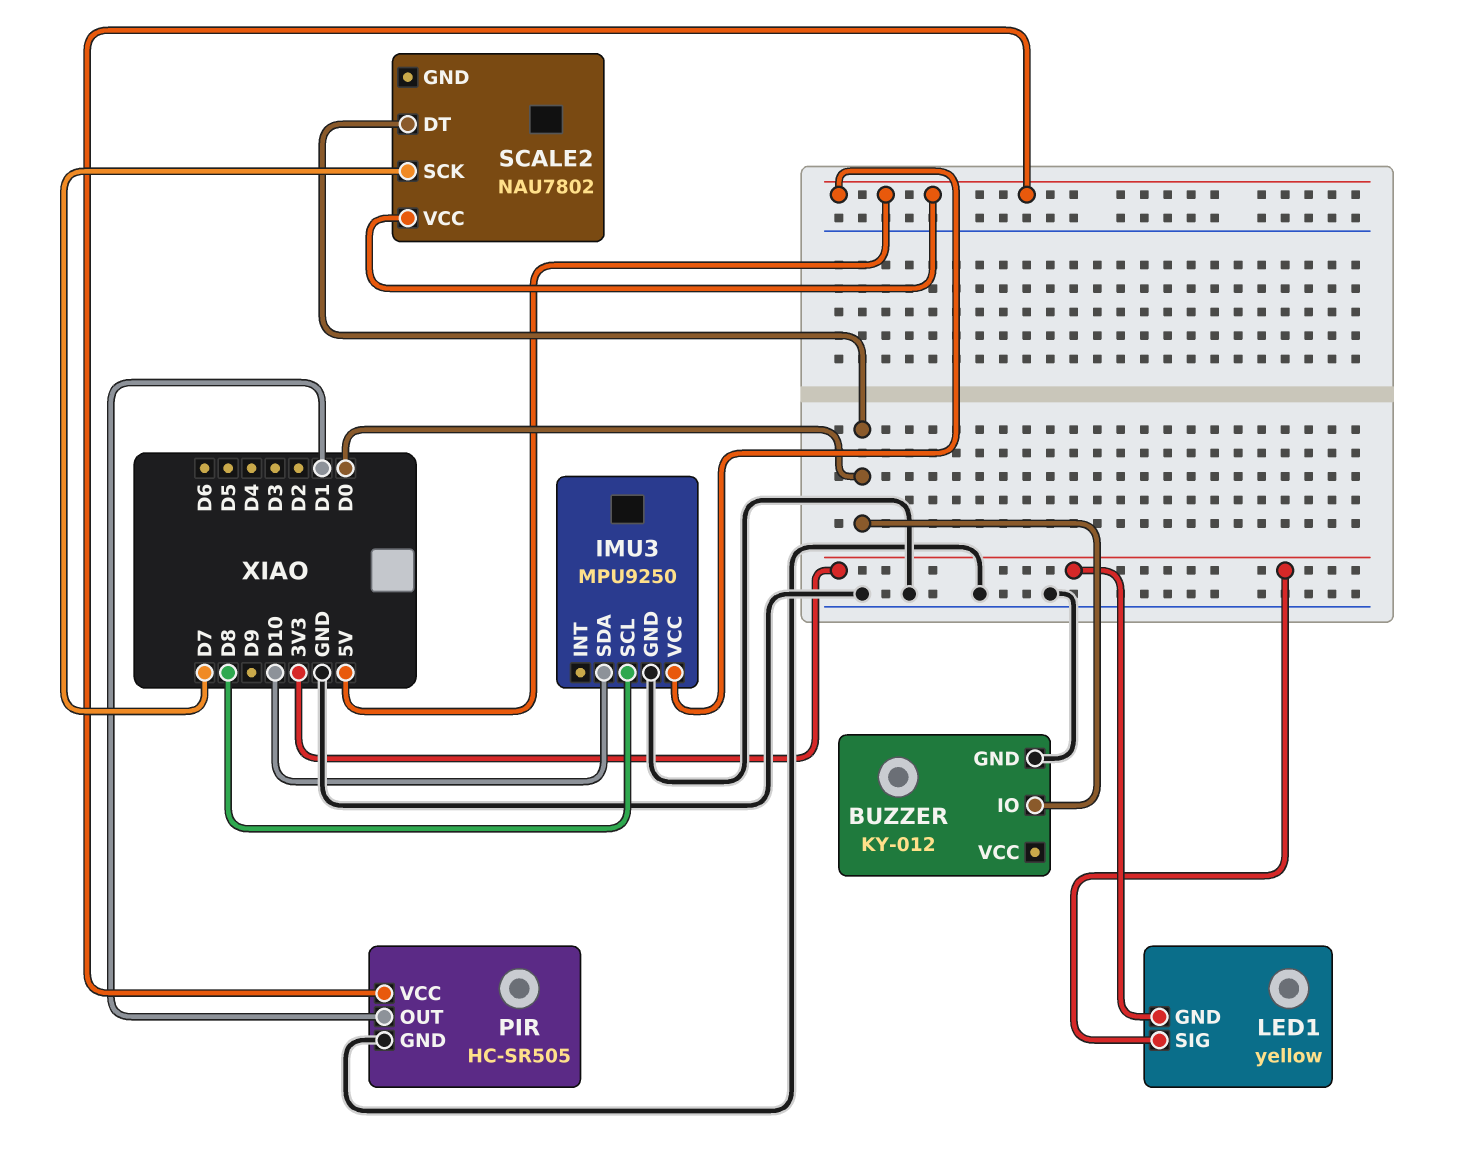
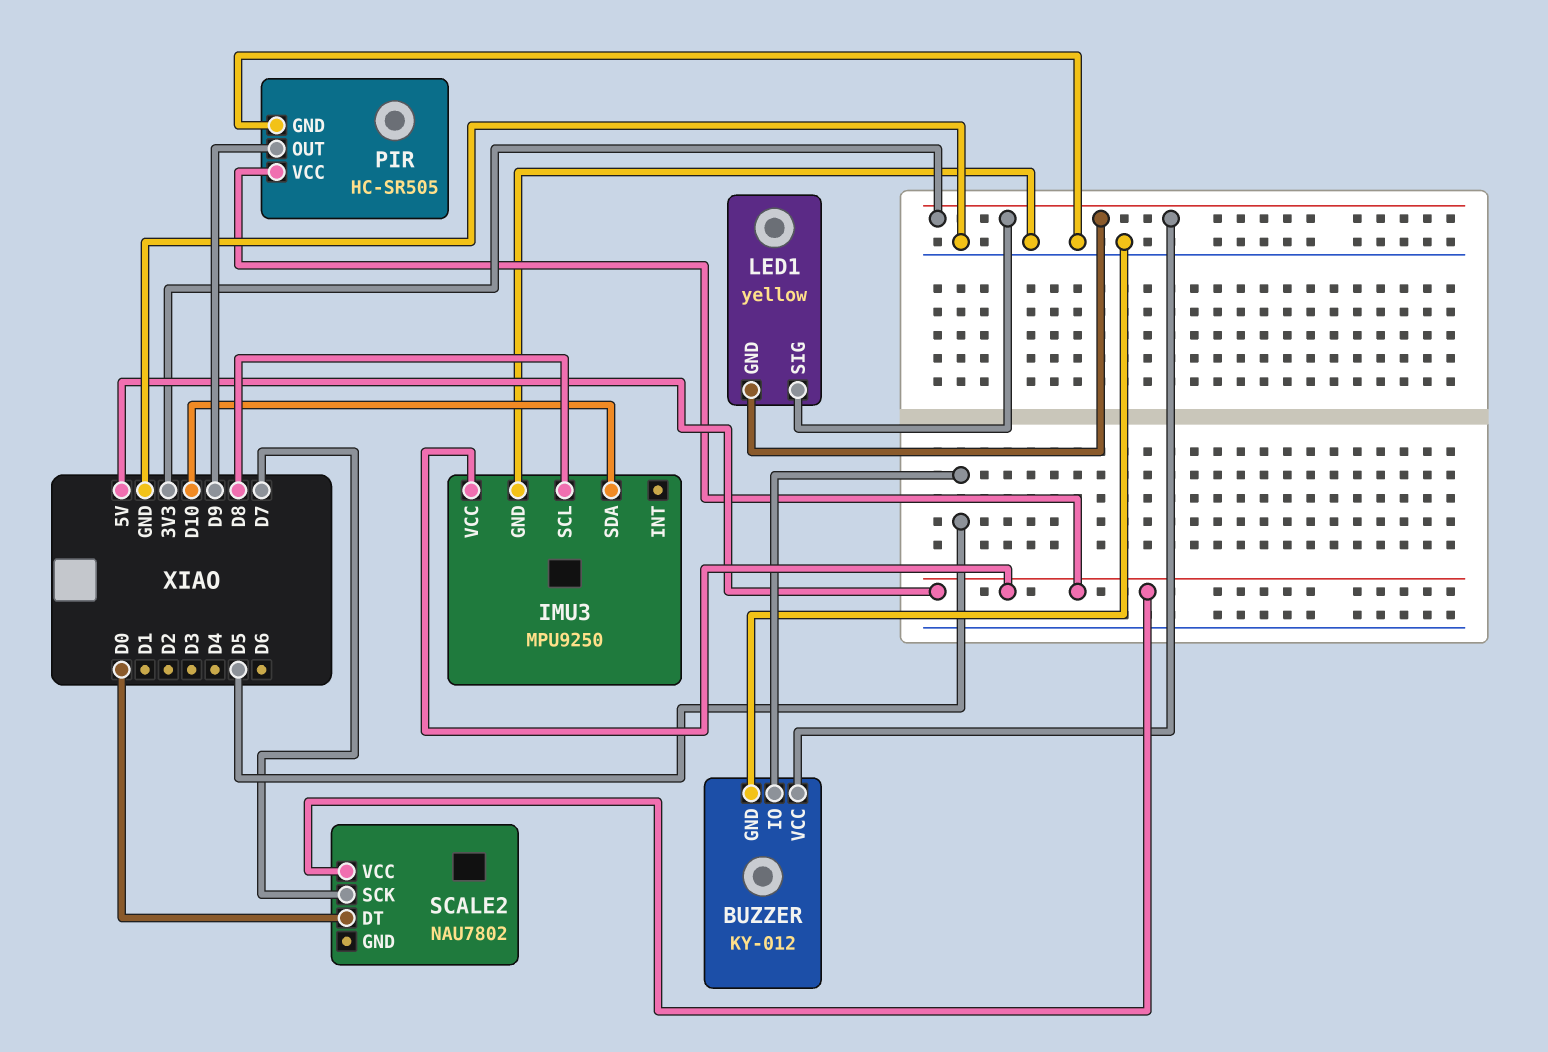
BUZZER pin IO: D0 -> D5
BUZZER pin VCC: none -> 3V3
PIR pin OUT: D1 -> D9

